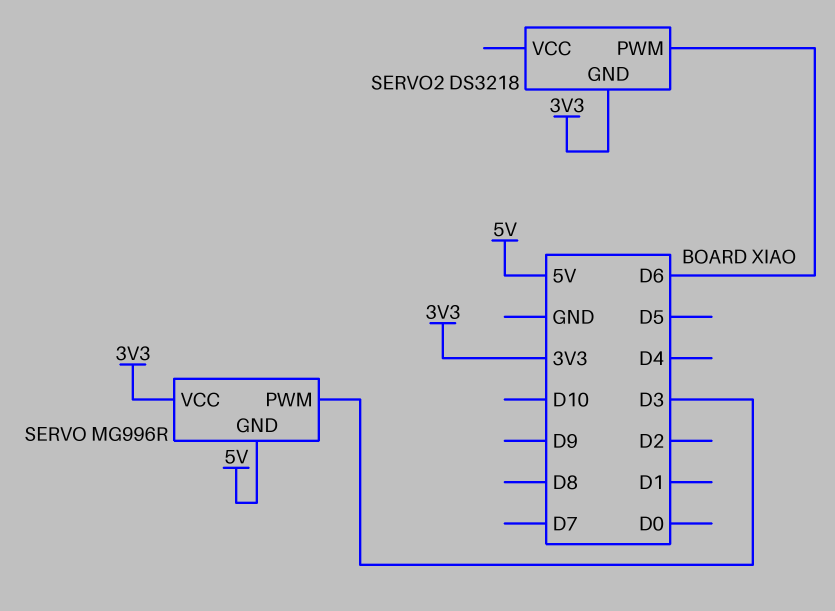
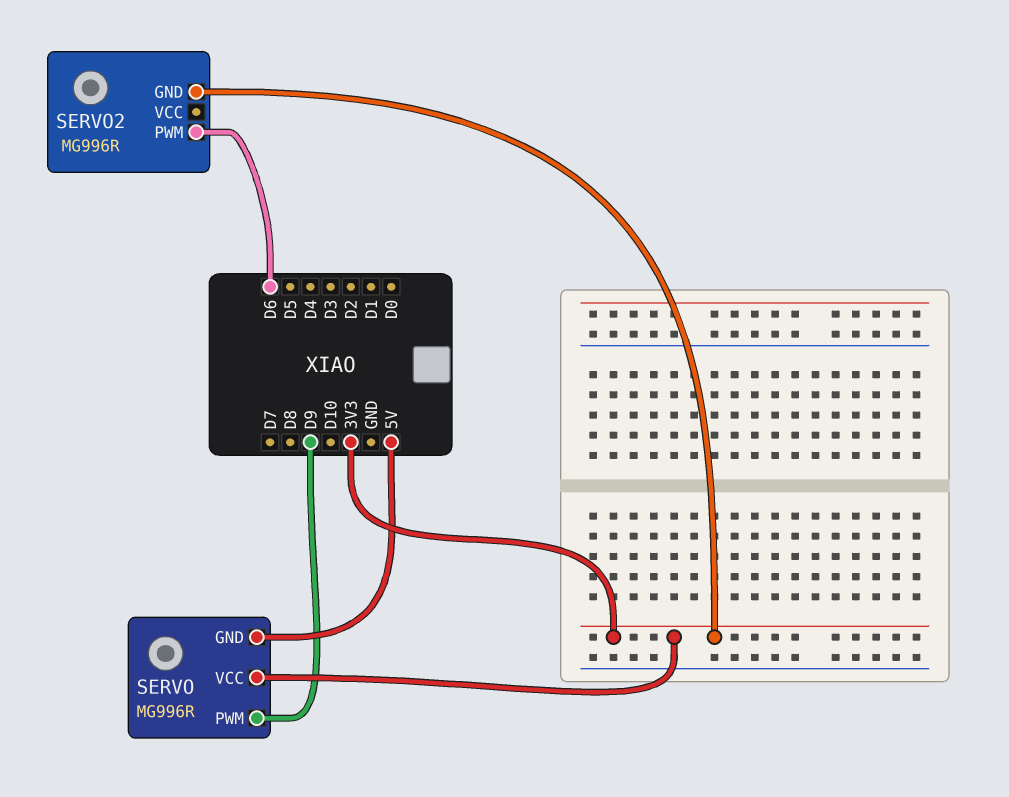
SERVO pin PWM: D3 -> D9
SERVO2: DS3218 -> MG996R

